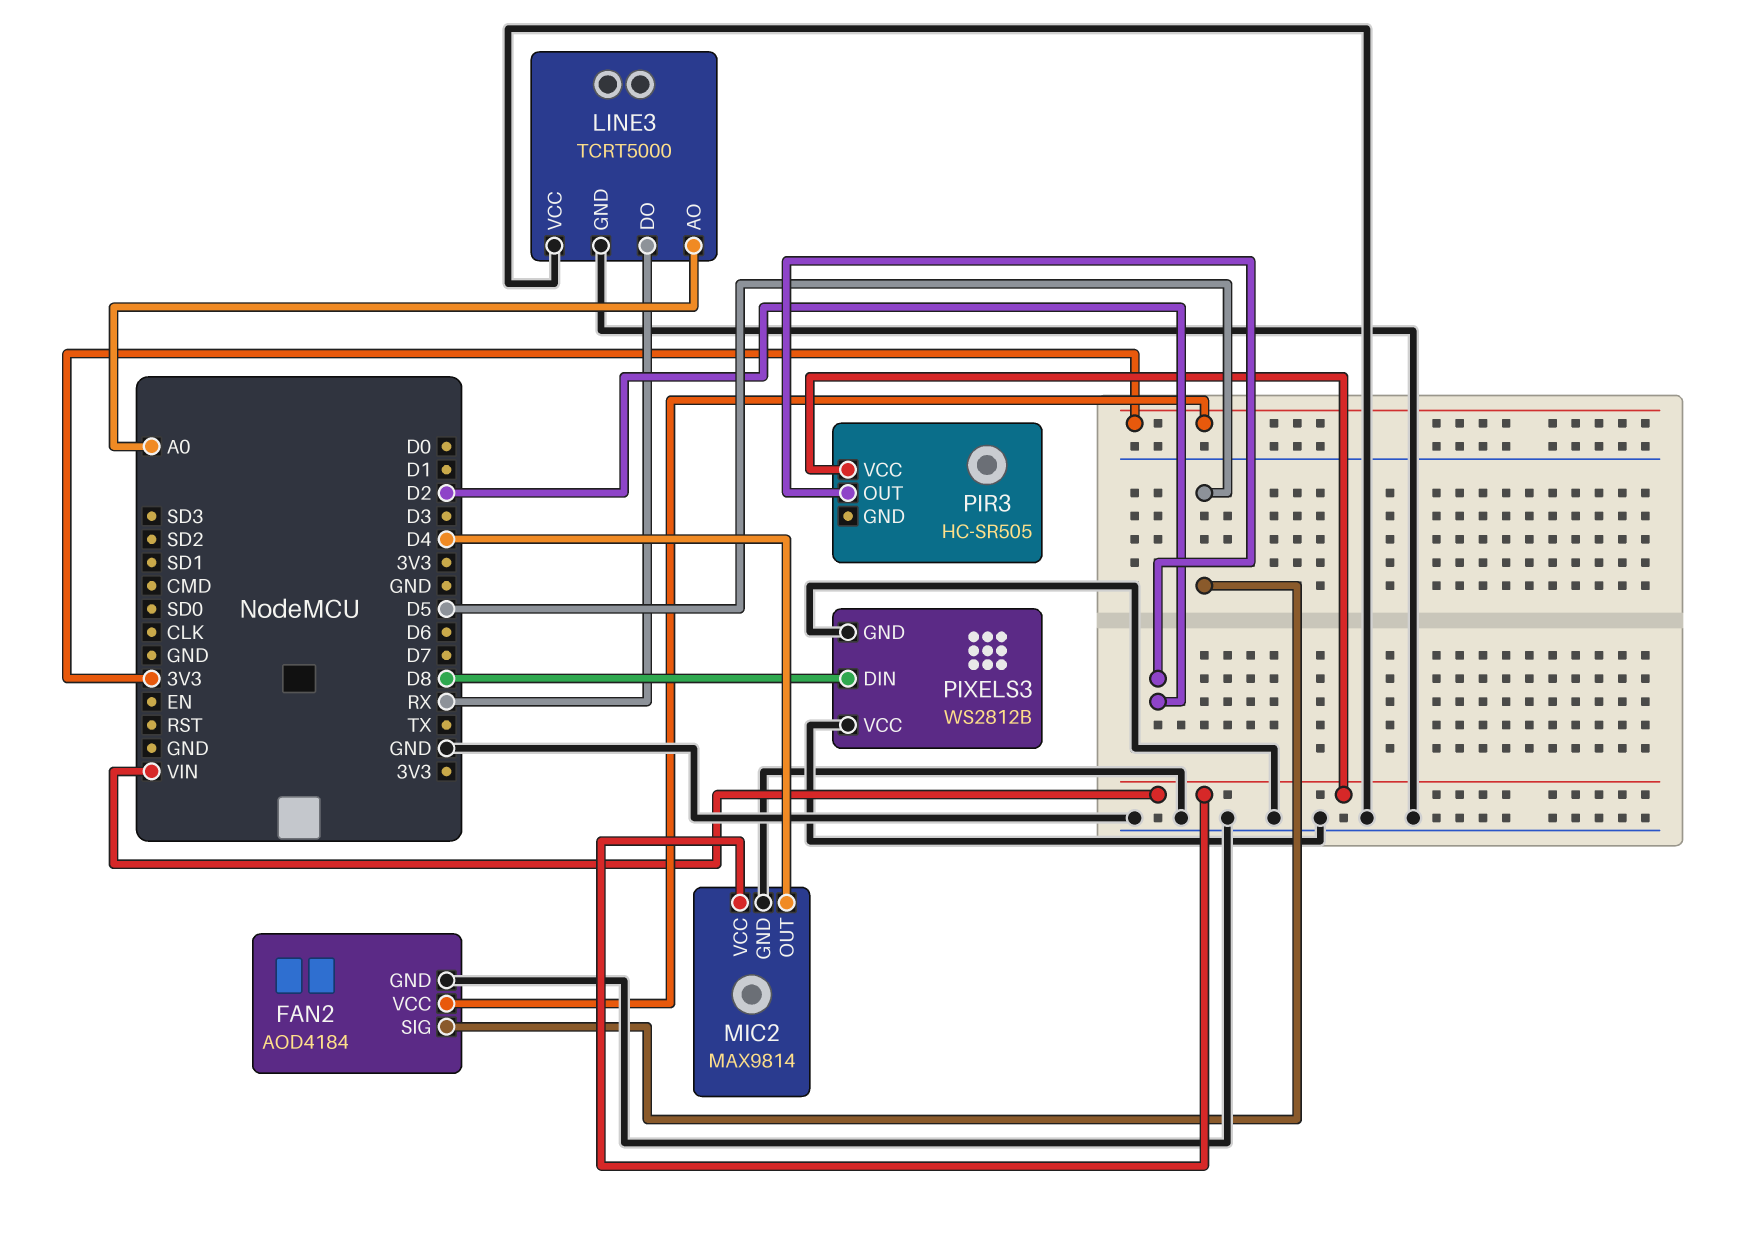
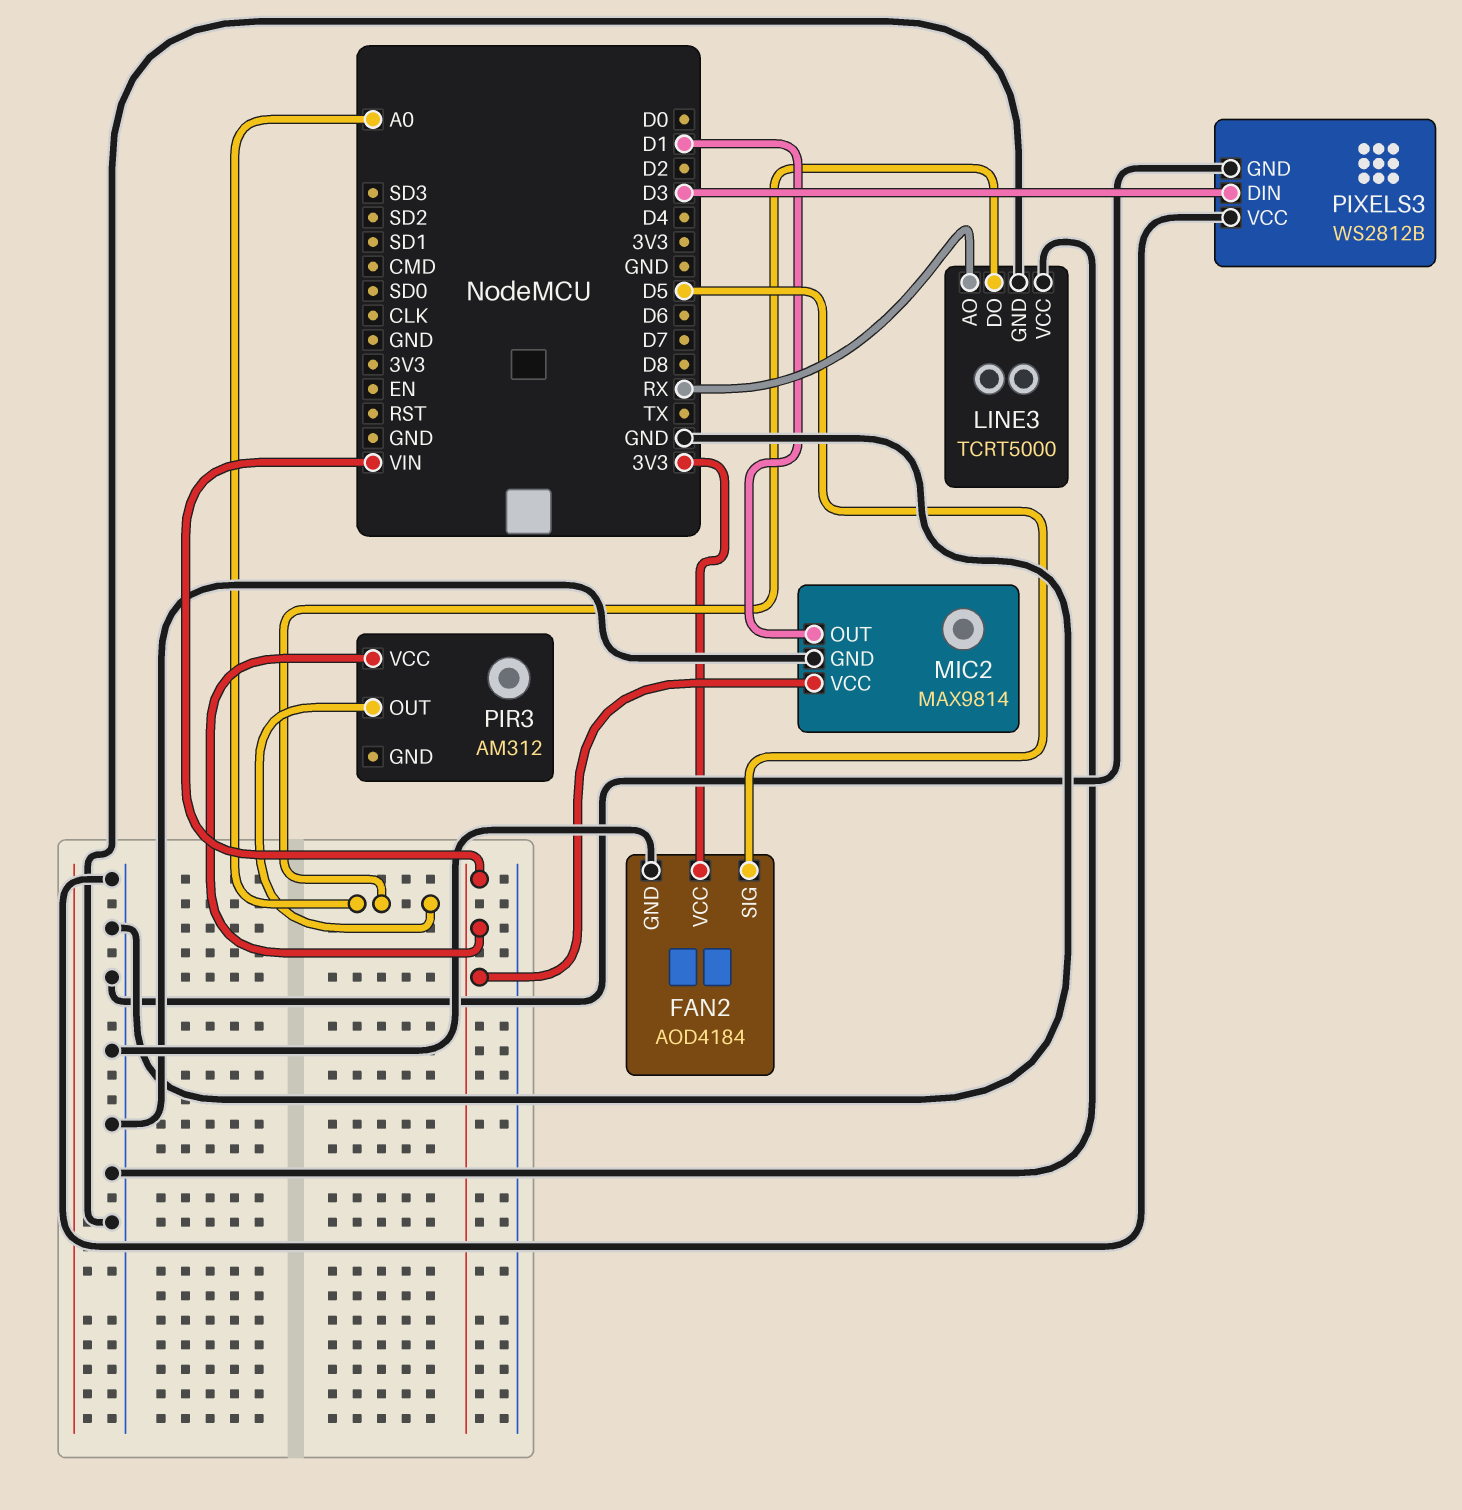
LINE3 pin AO: A0 -> RX
LINE3 pin DO: RX -> A0
MIC2 pin OUT: D4 -> D1
PIR3: HC-SR505 -> AM312
PIR3 pin OUT: D2 -> A0
PIXELS3 pin DIN: D8 -> D3

